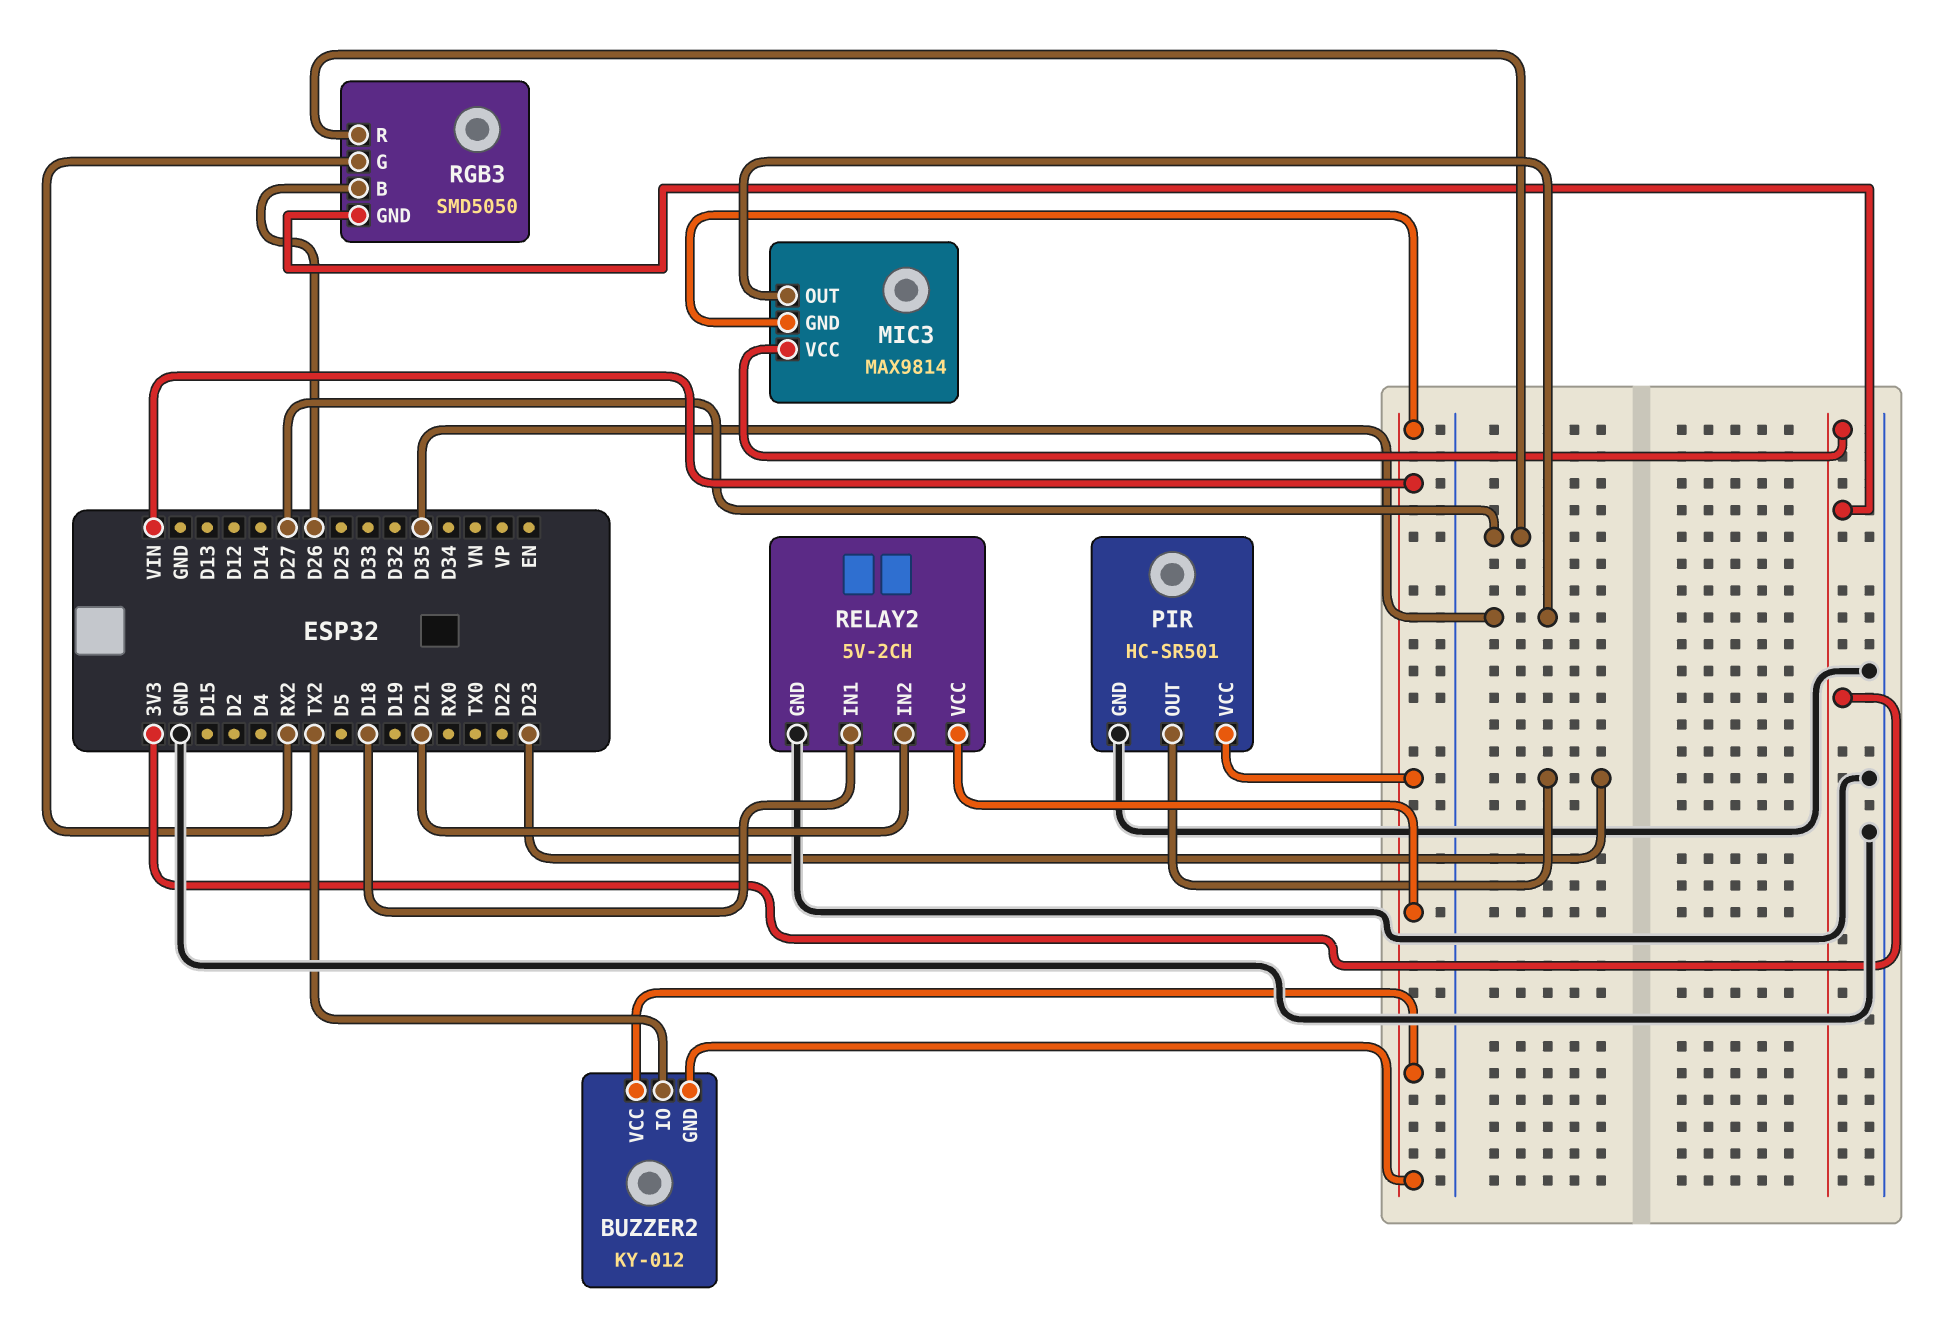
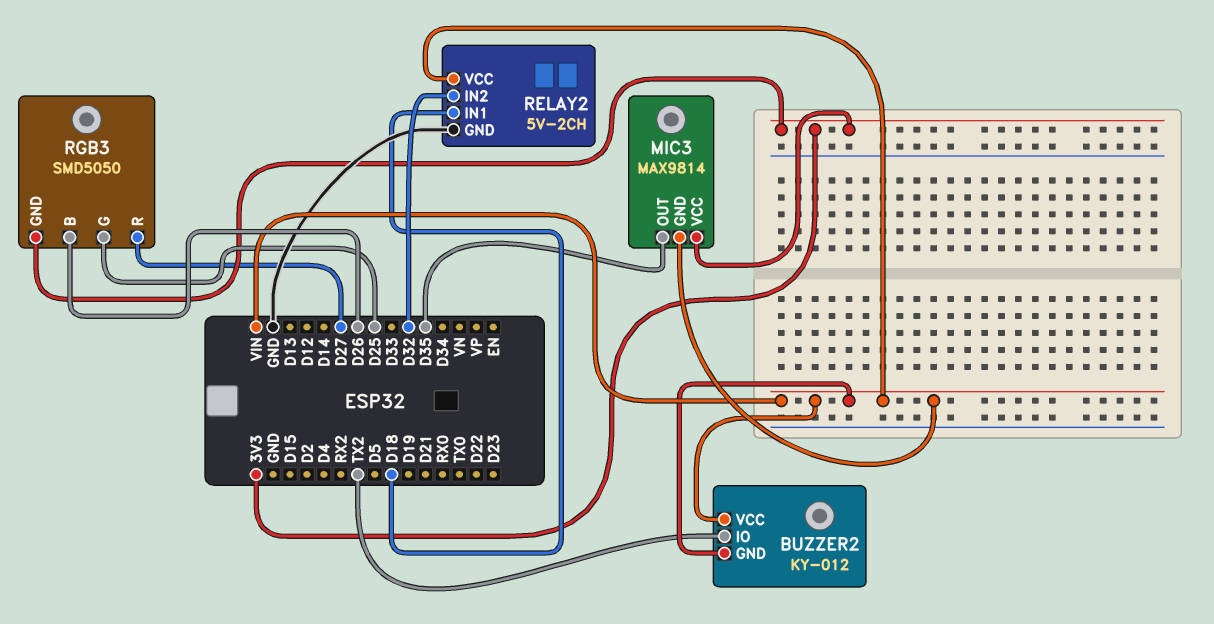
PIR: HC-SR501 -> none
PIR pin GND: GND -> none
PIR pin OUT: D23 -> none
PIR pin VCC: VIN -> none
RELAY2 pin IN2: D21 -> D32
RGB3 pin G: RX2 -> D25

